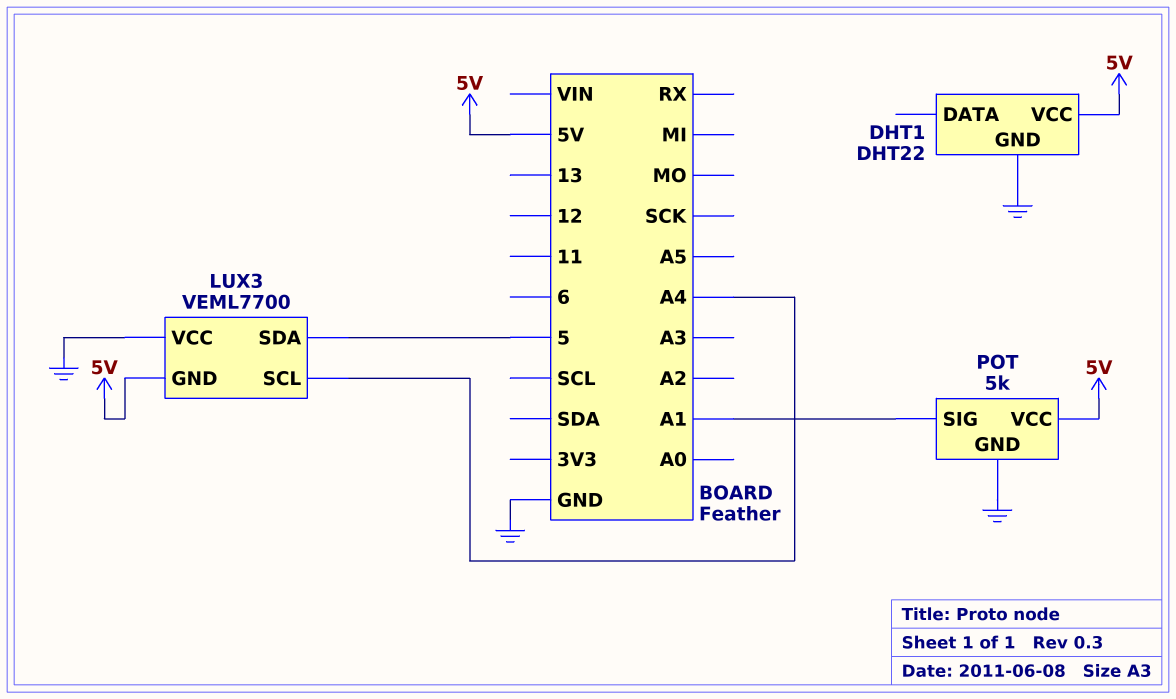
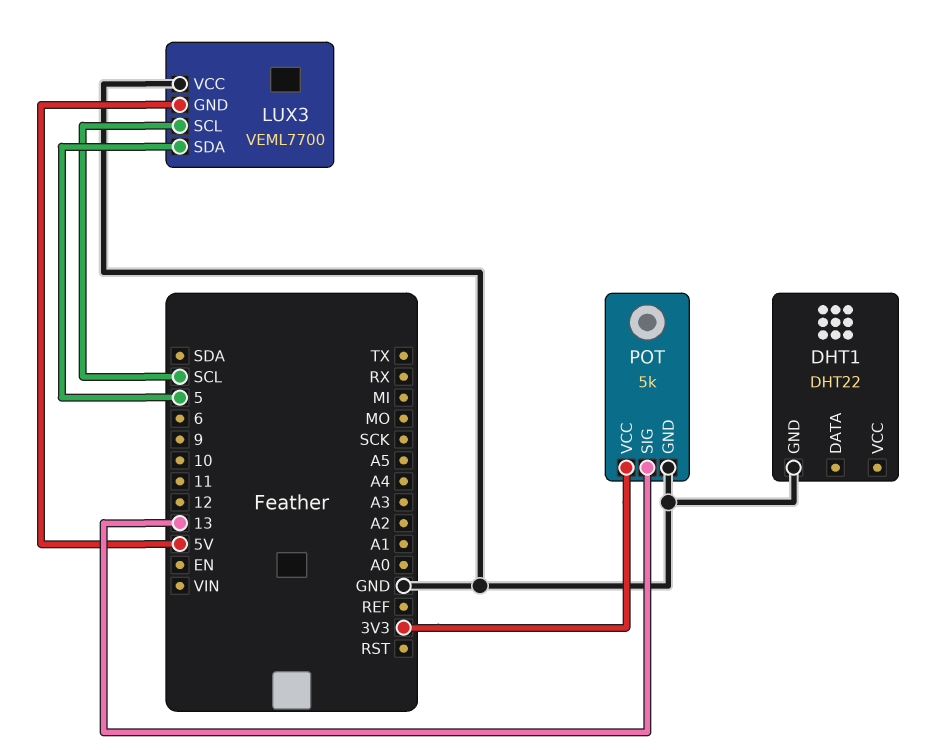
DHT1 pin VCC: 5V -> none
LUX3 pin SCL: A4 -> SCL
POT pin SIG: A1 -> 13
POT pin VCC: 5V -> 3V3

